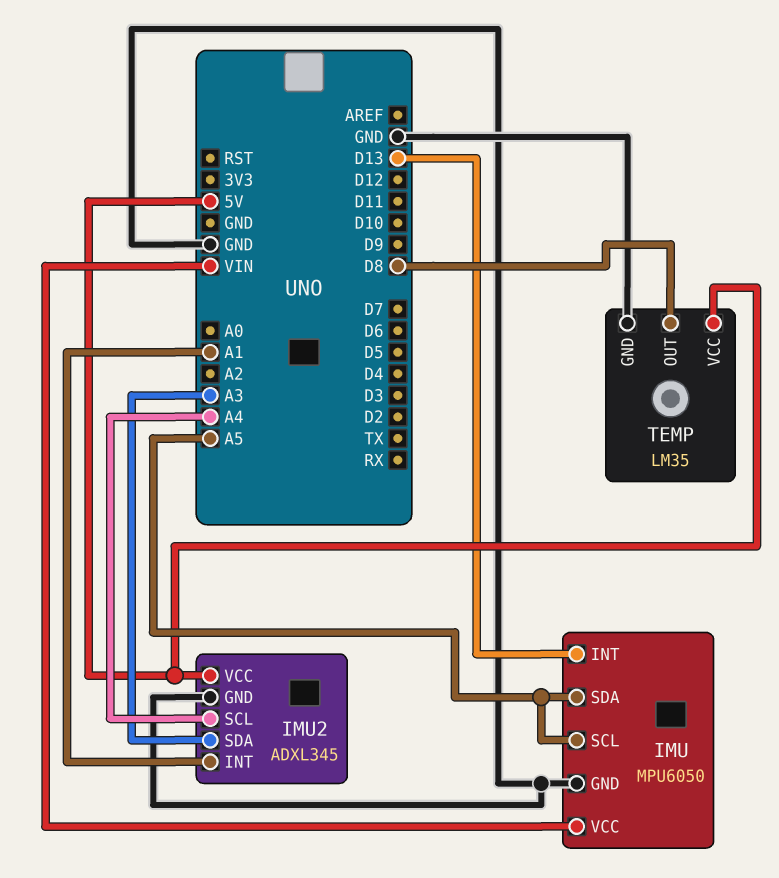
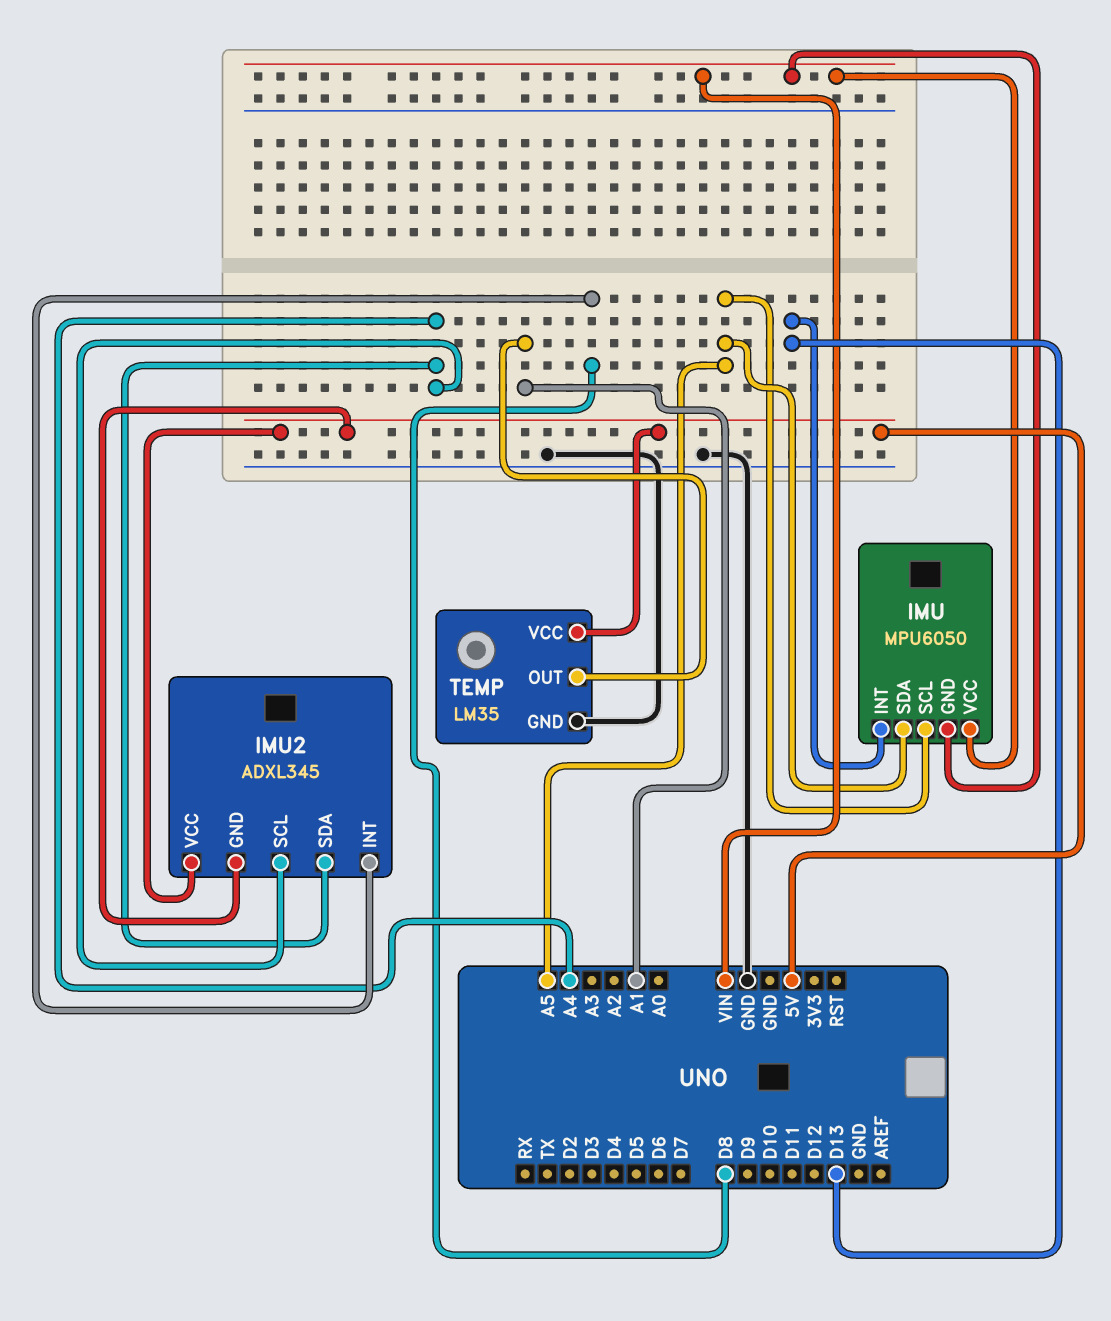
IMU pin GND: GND -> VIN
IMU2 pin GND: GND -> 5V
IMU2 pin INT: A1 -> D8
IMU2 pin SDA: A3 -> A4
TEMP pin OUT: D8 -> A1

